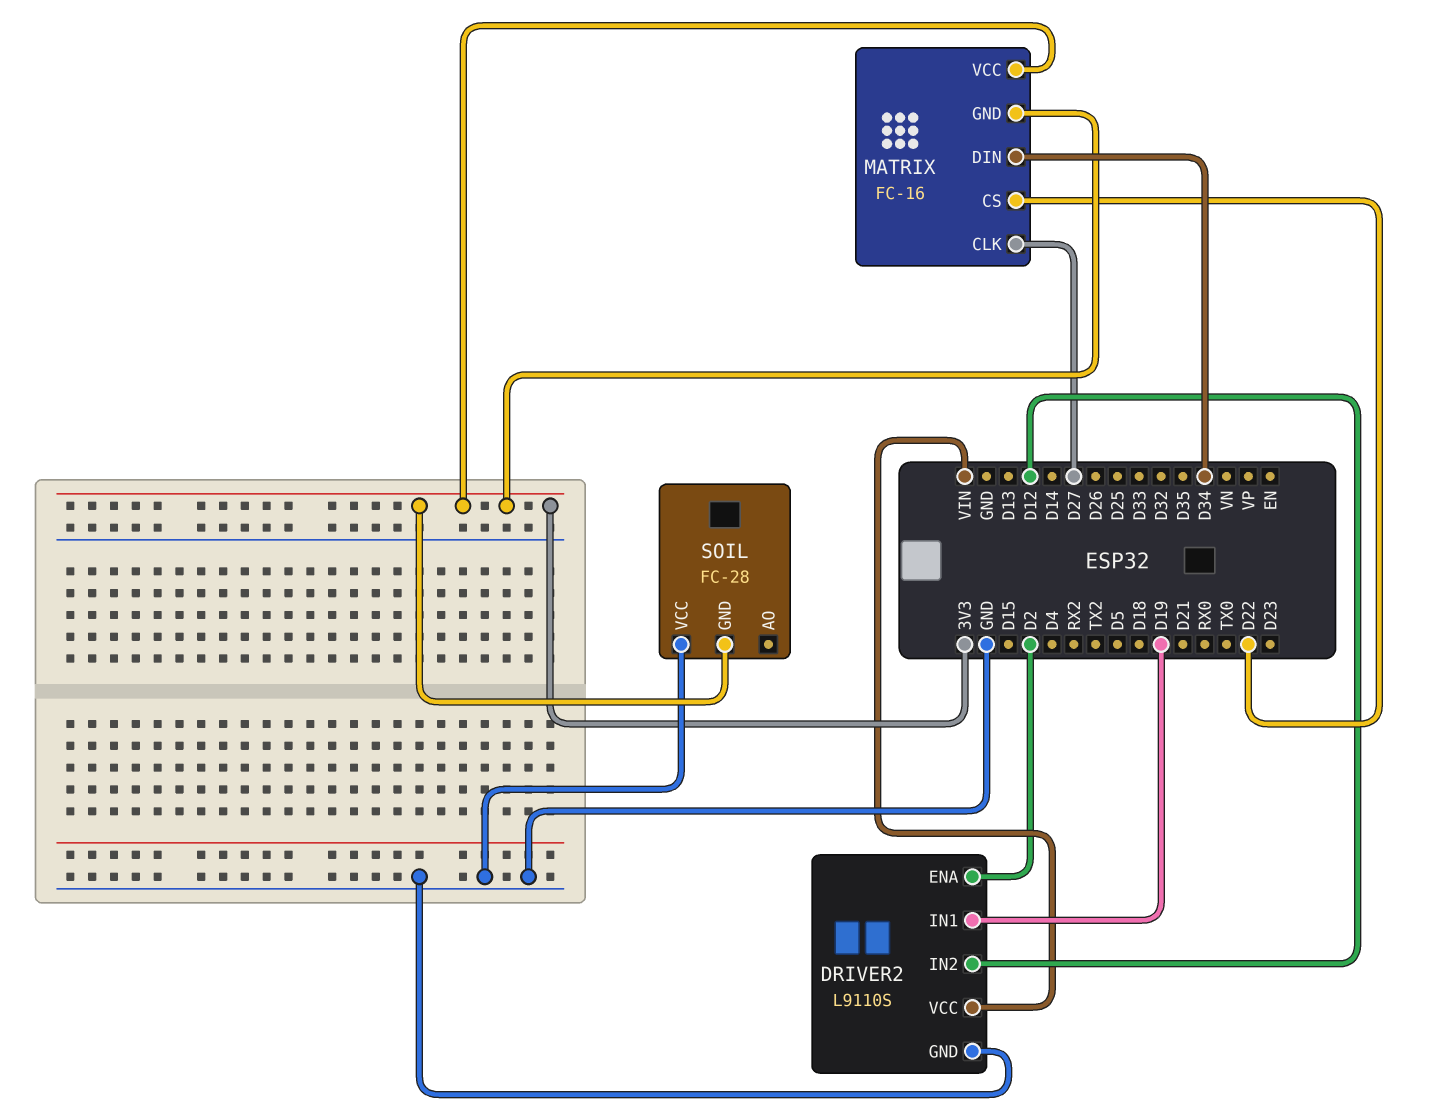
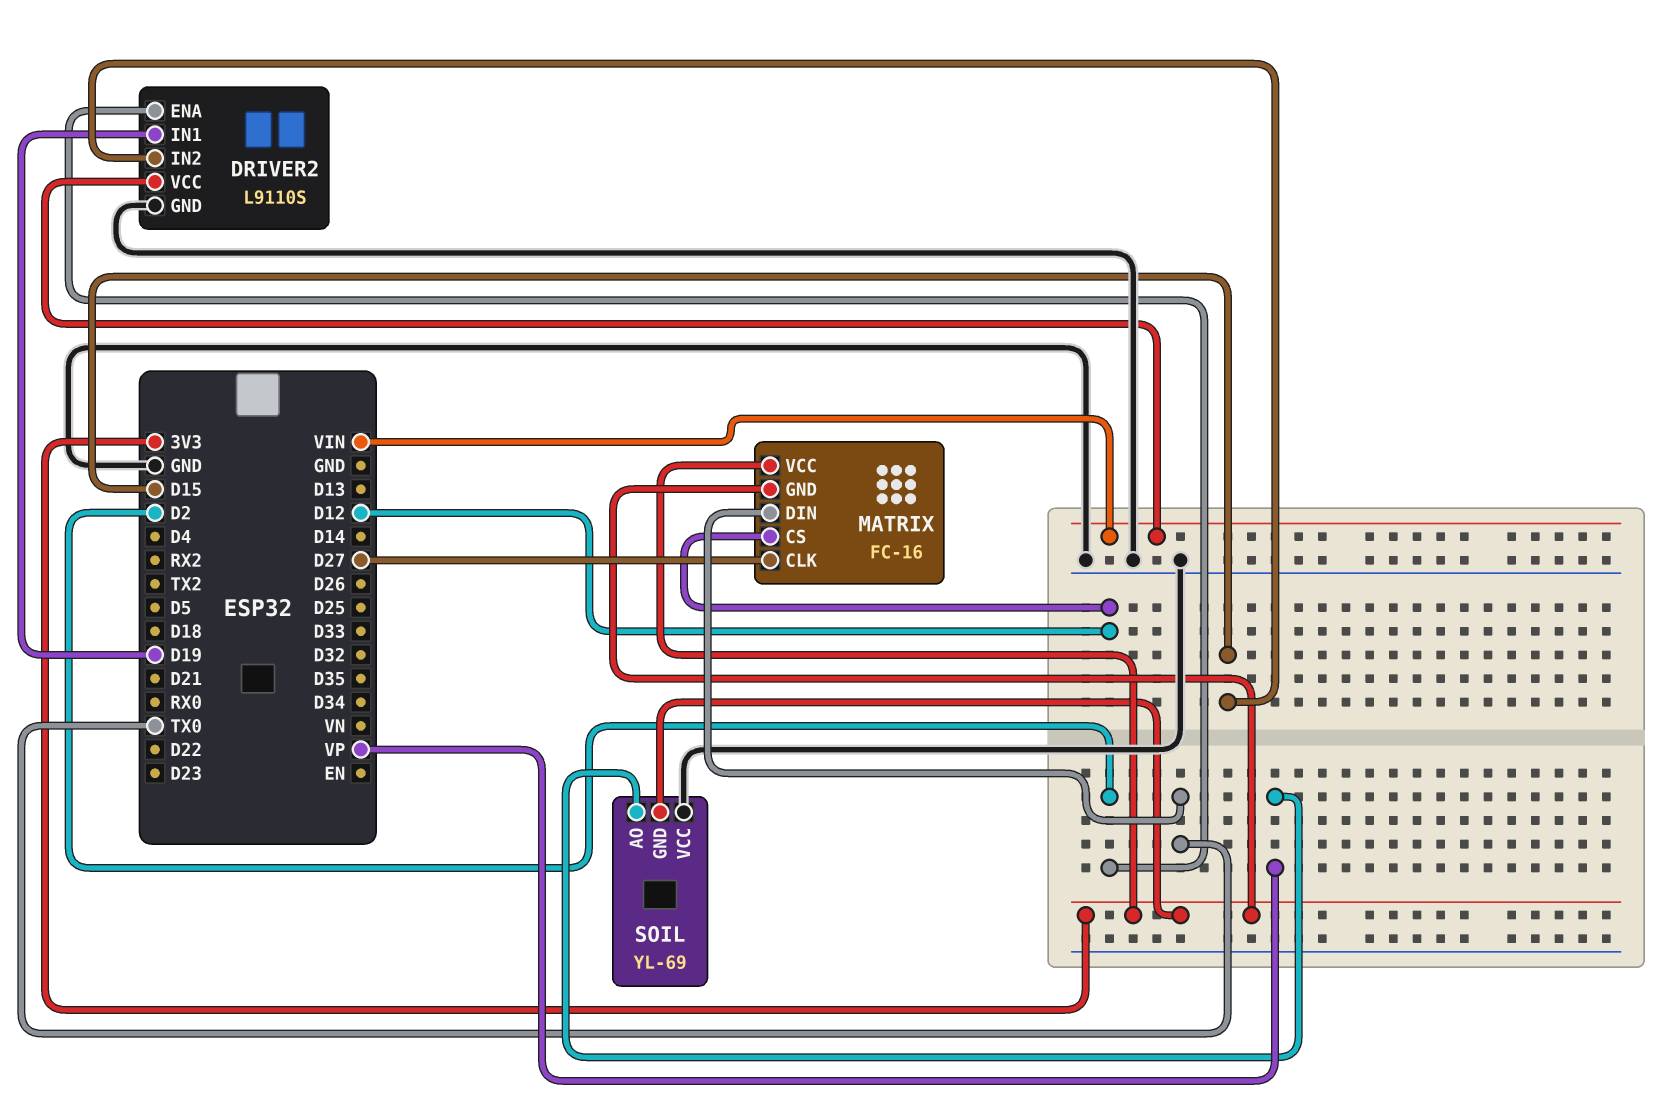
DRIVER2 pin IN2: D12 -> D15
MATRIX pin CS: D22 -> D12
MATRIX pin DIN: D34 -> TX0
SOIL: FC-28 -> YL-69
SOIL pin AO: none -> VP

